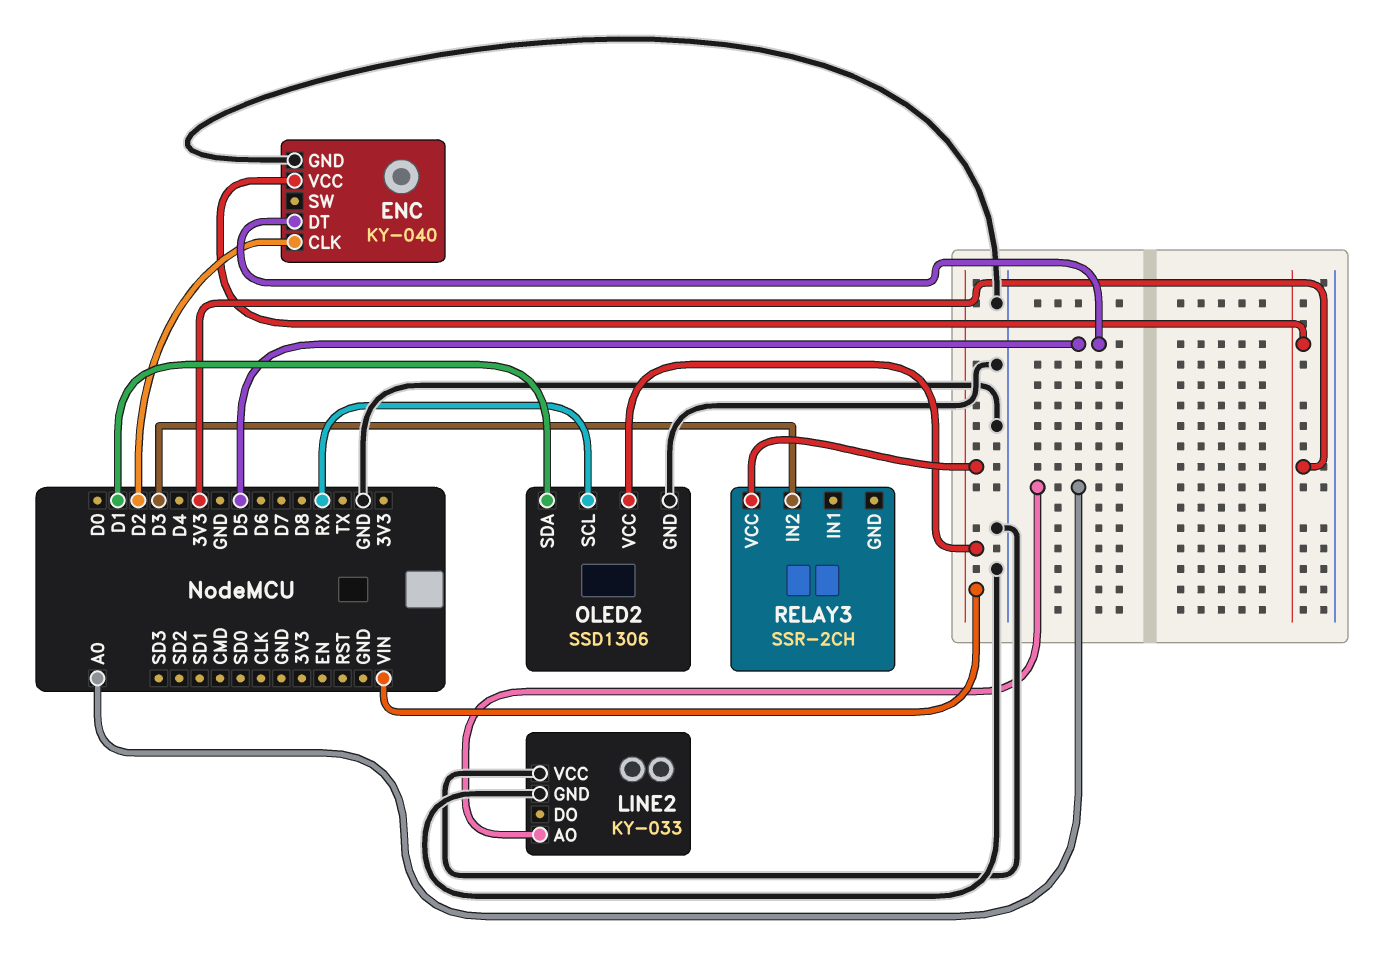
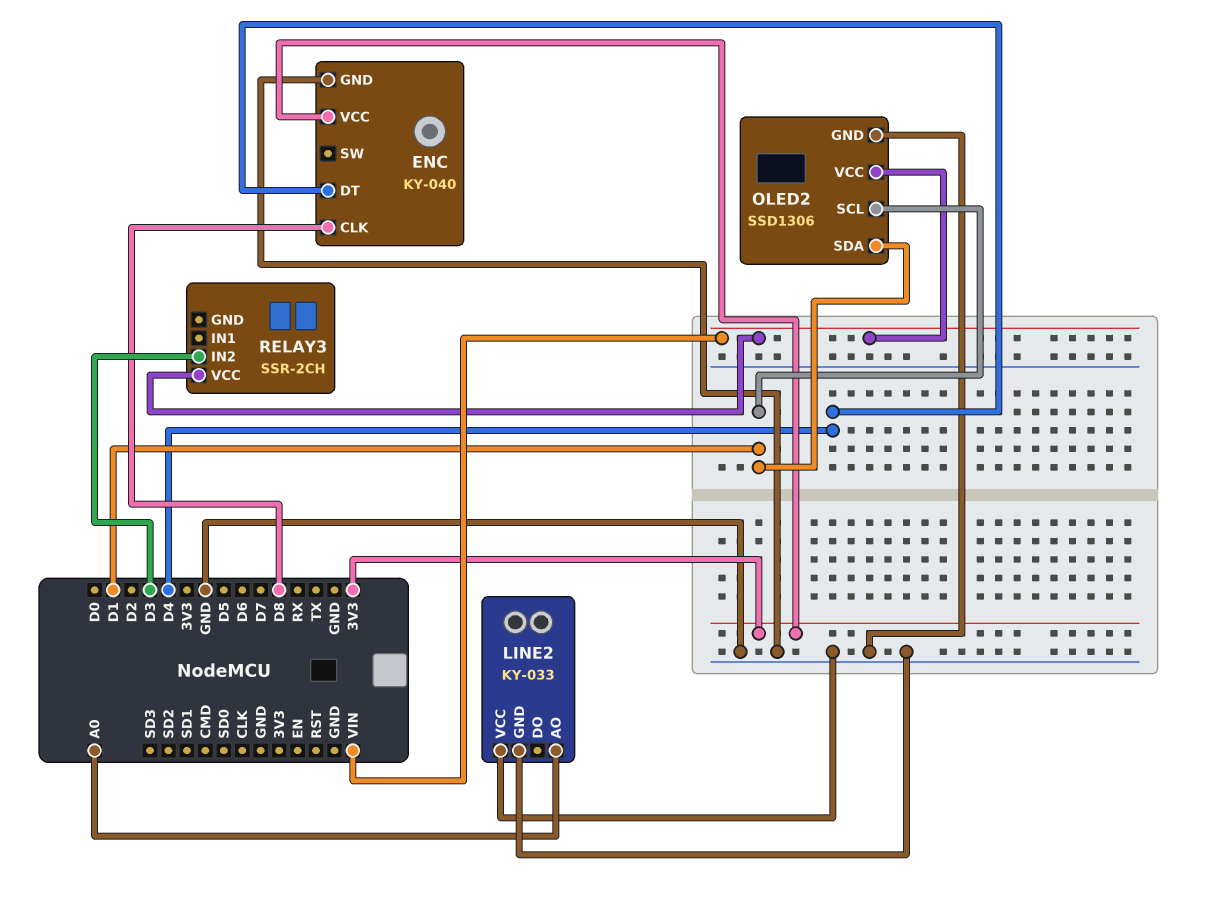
ENC pin CLK: D2 -> D8
ENC pin DT: D5 -> D4
OLED2 pin SCL: RX -> D1

